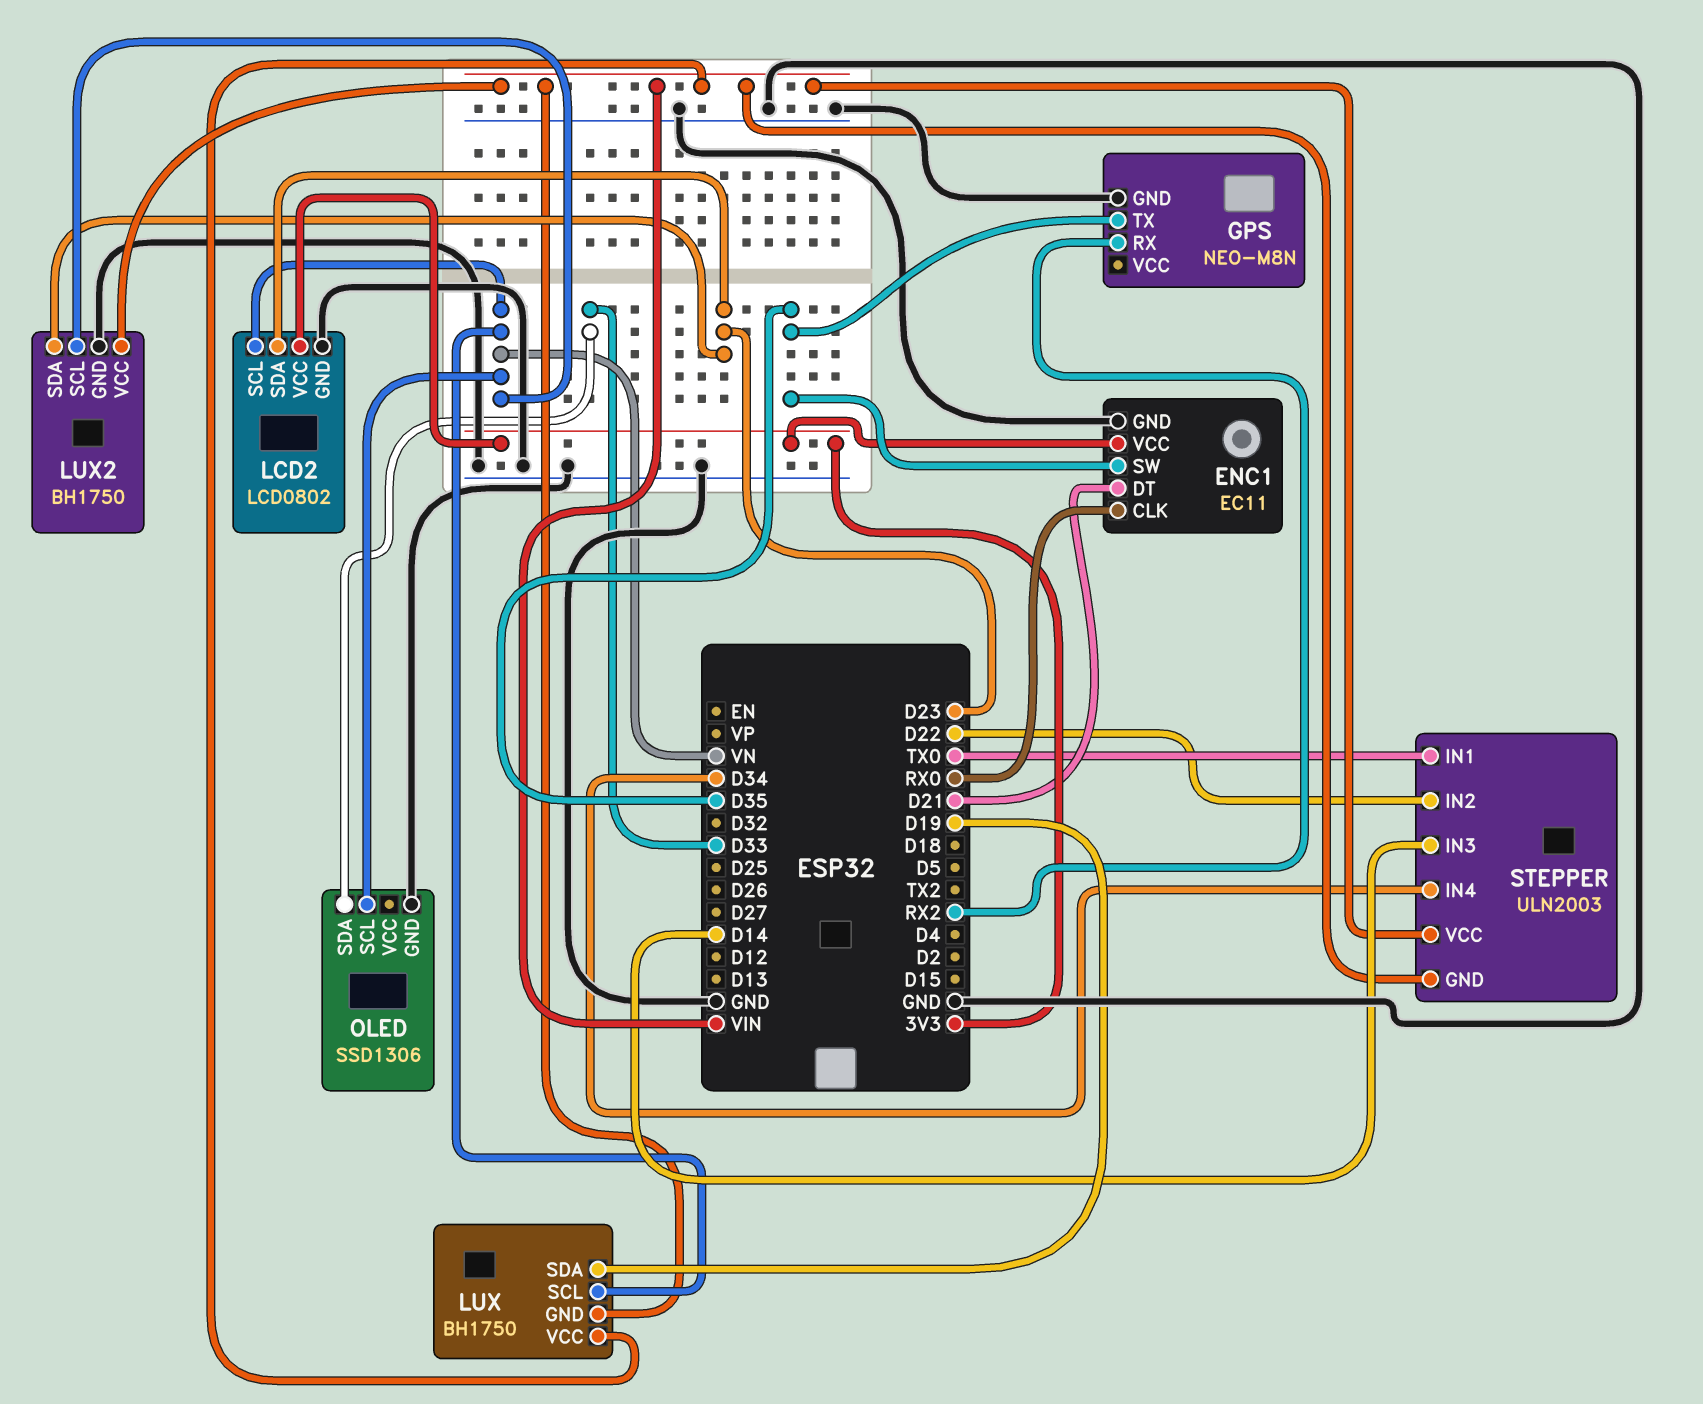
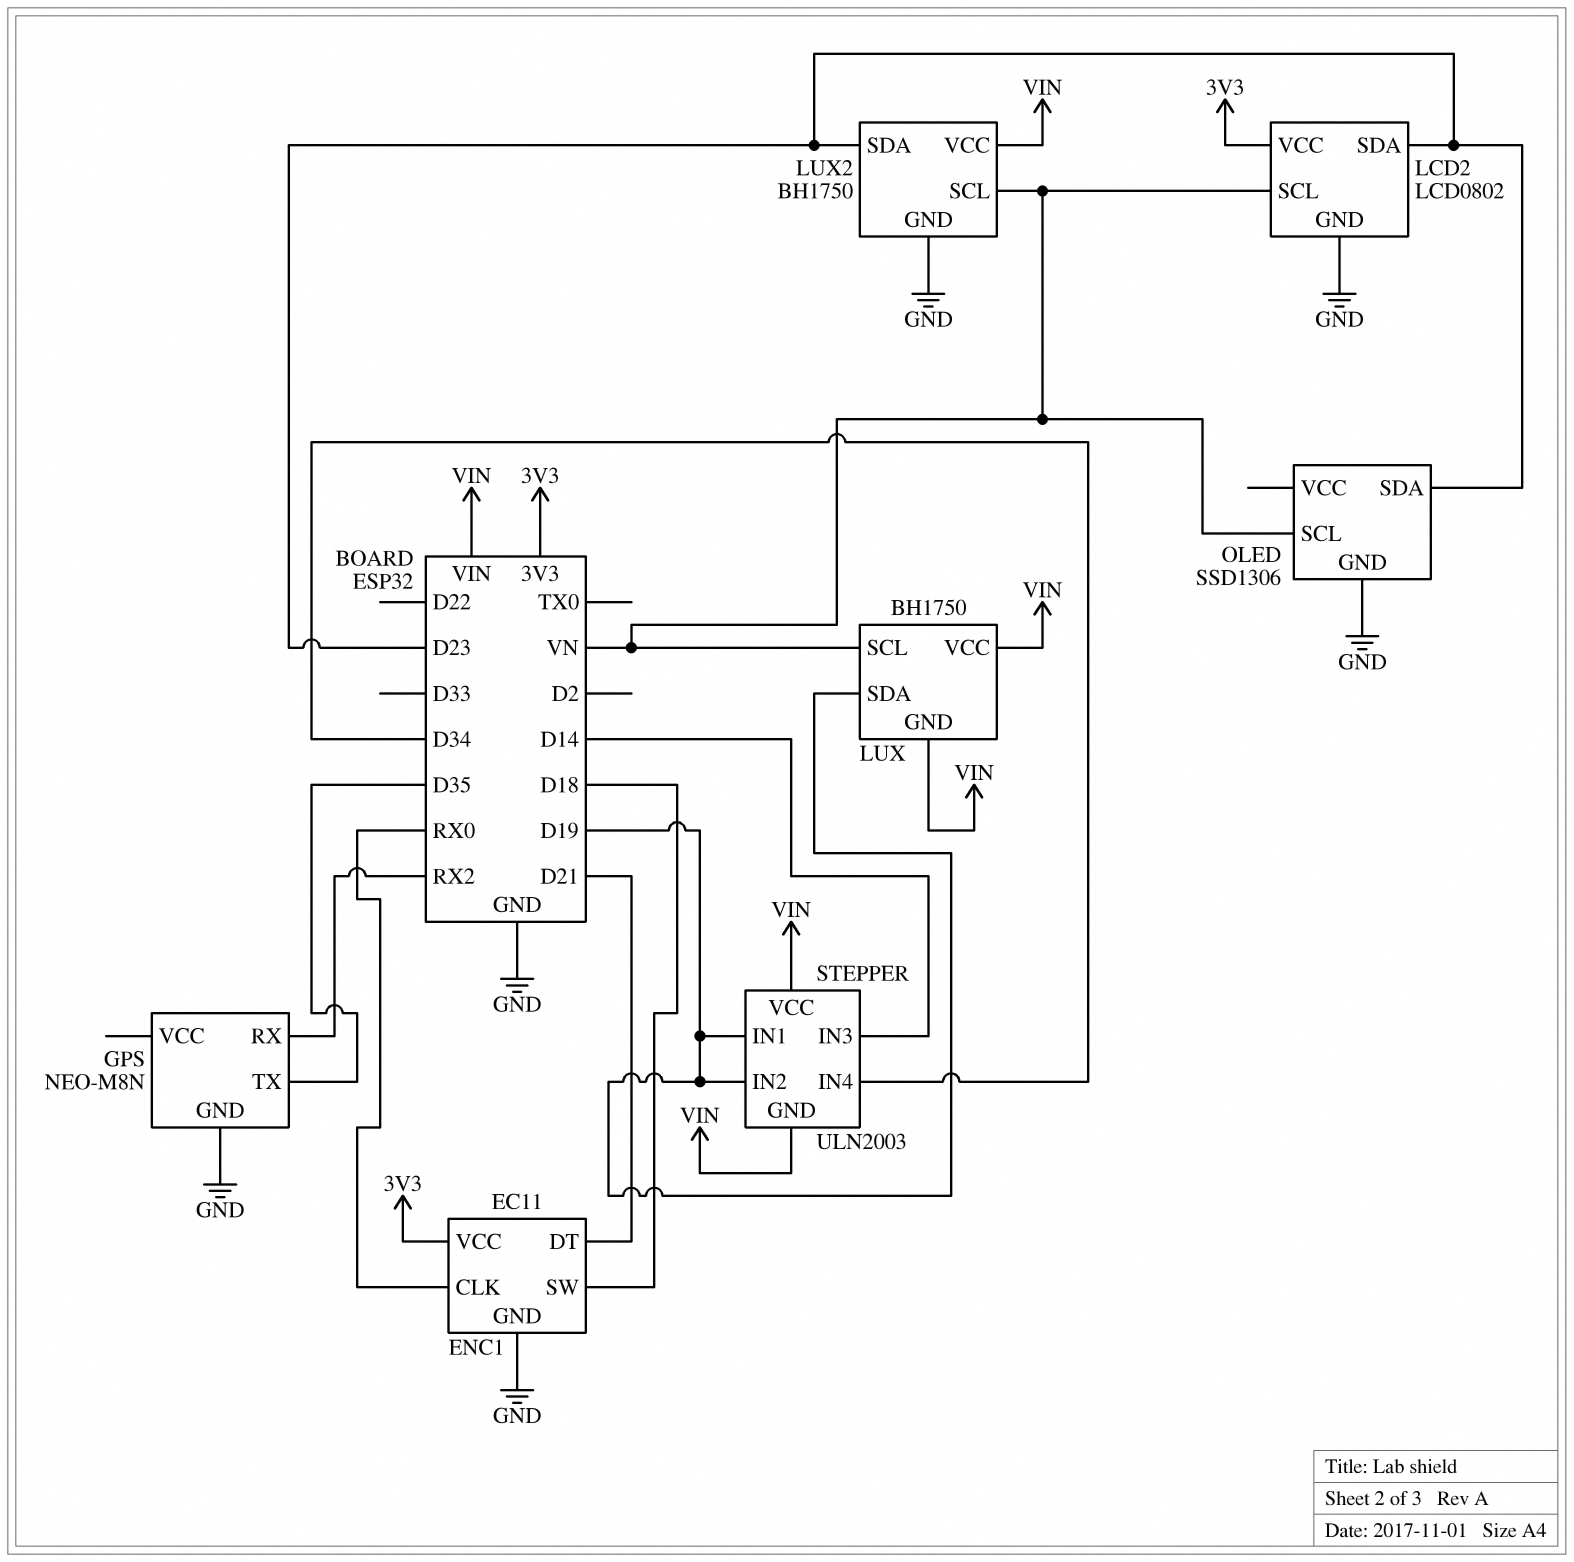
ENC1 pin SW: D35 -> D18
OLED pin SDA: D33 -> D23
STEPPER pin IN1: TX0 -> D19
STEPPER pin IN2: D22 -> D19

